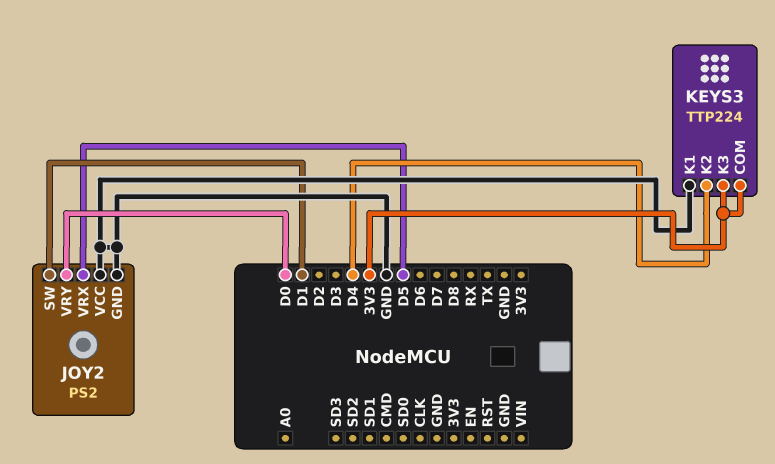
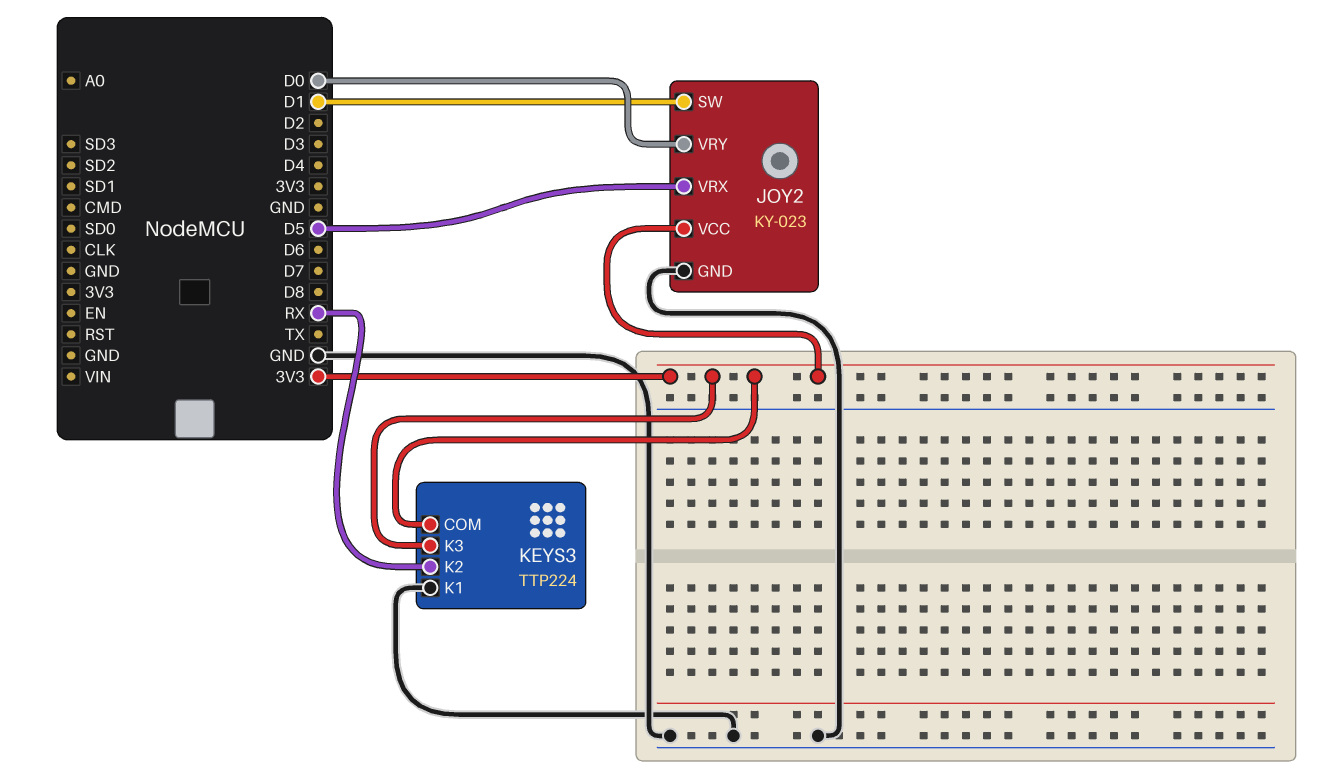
JOY2: PS2 -> KY-023
JOY2 pin VCC: GND -> 3V3
KEYS3 pin K2: D4 -> RX

